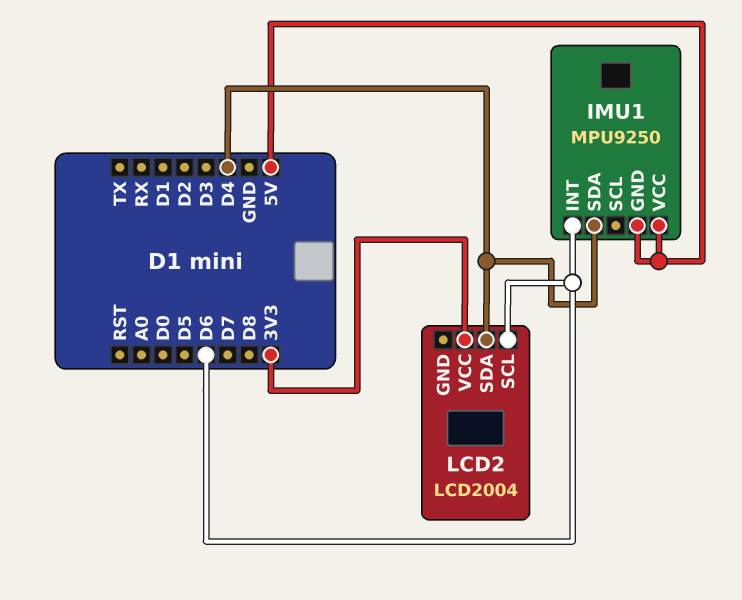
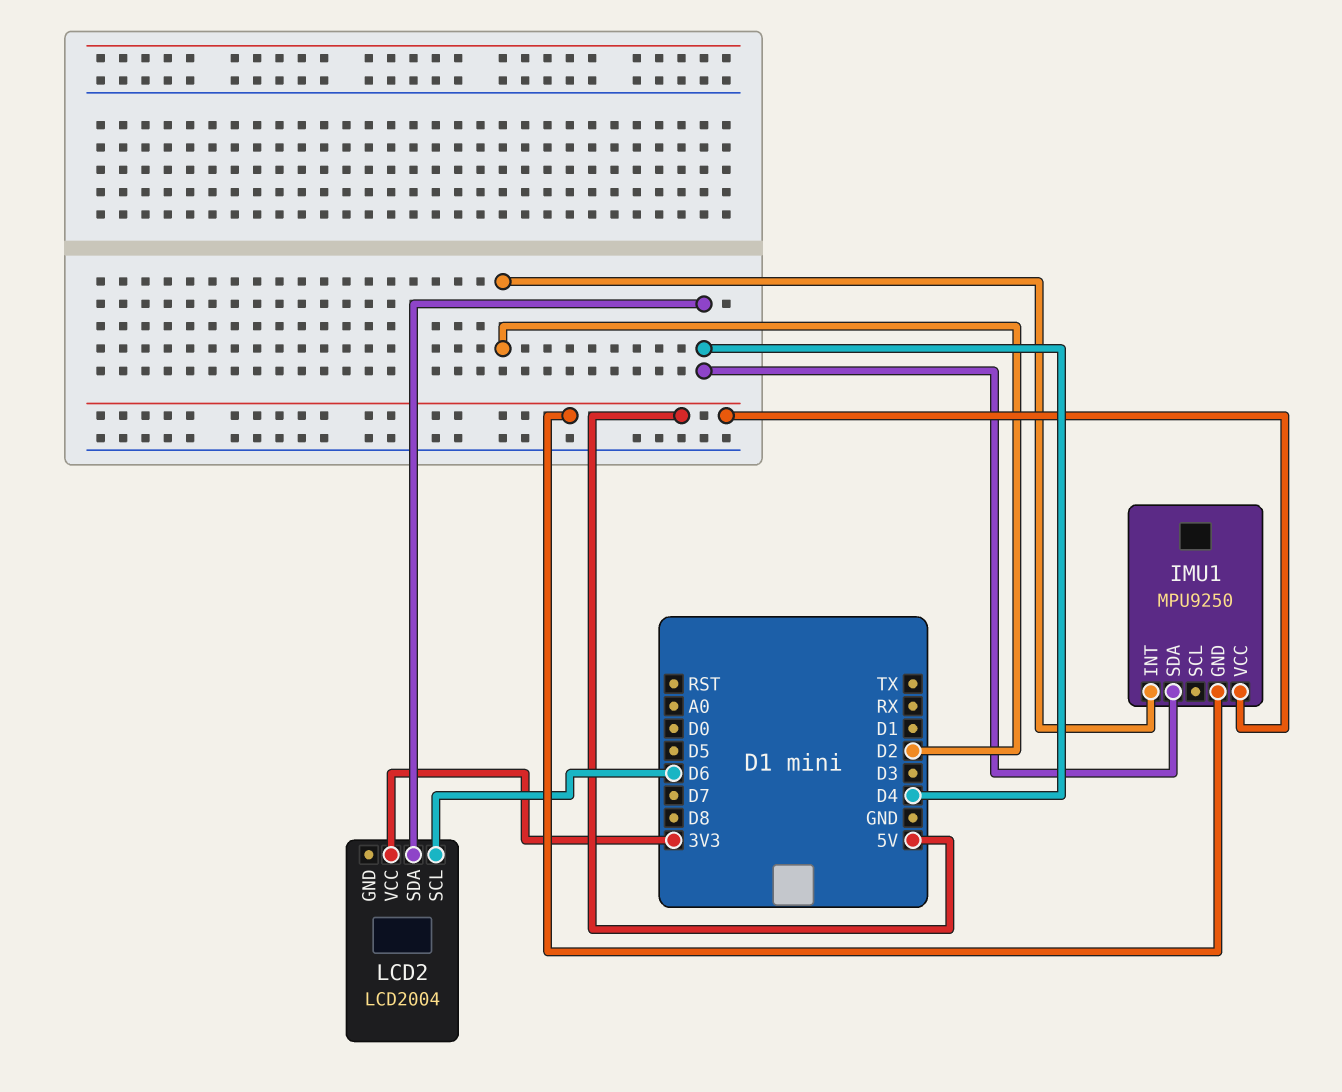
IMU1 pin INT: D6 -> D2

